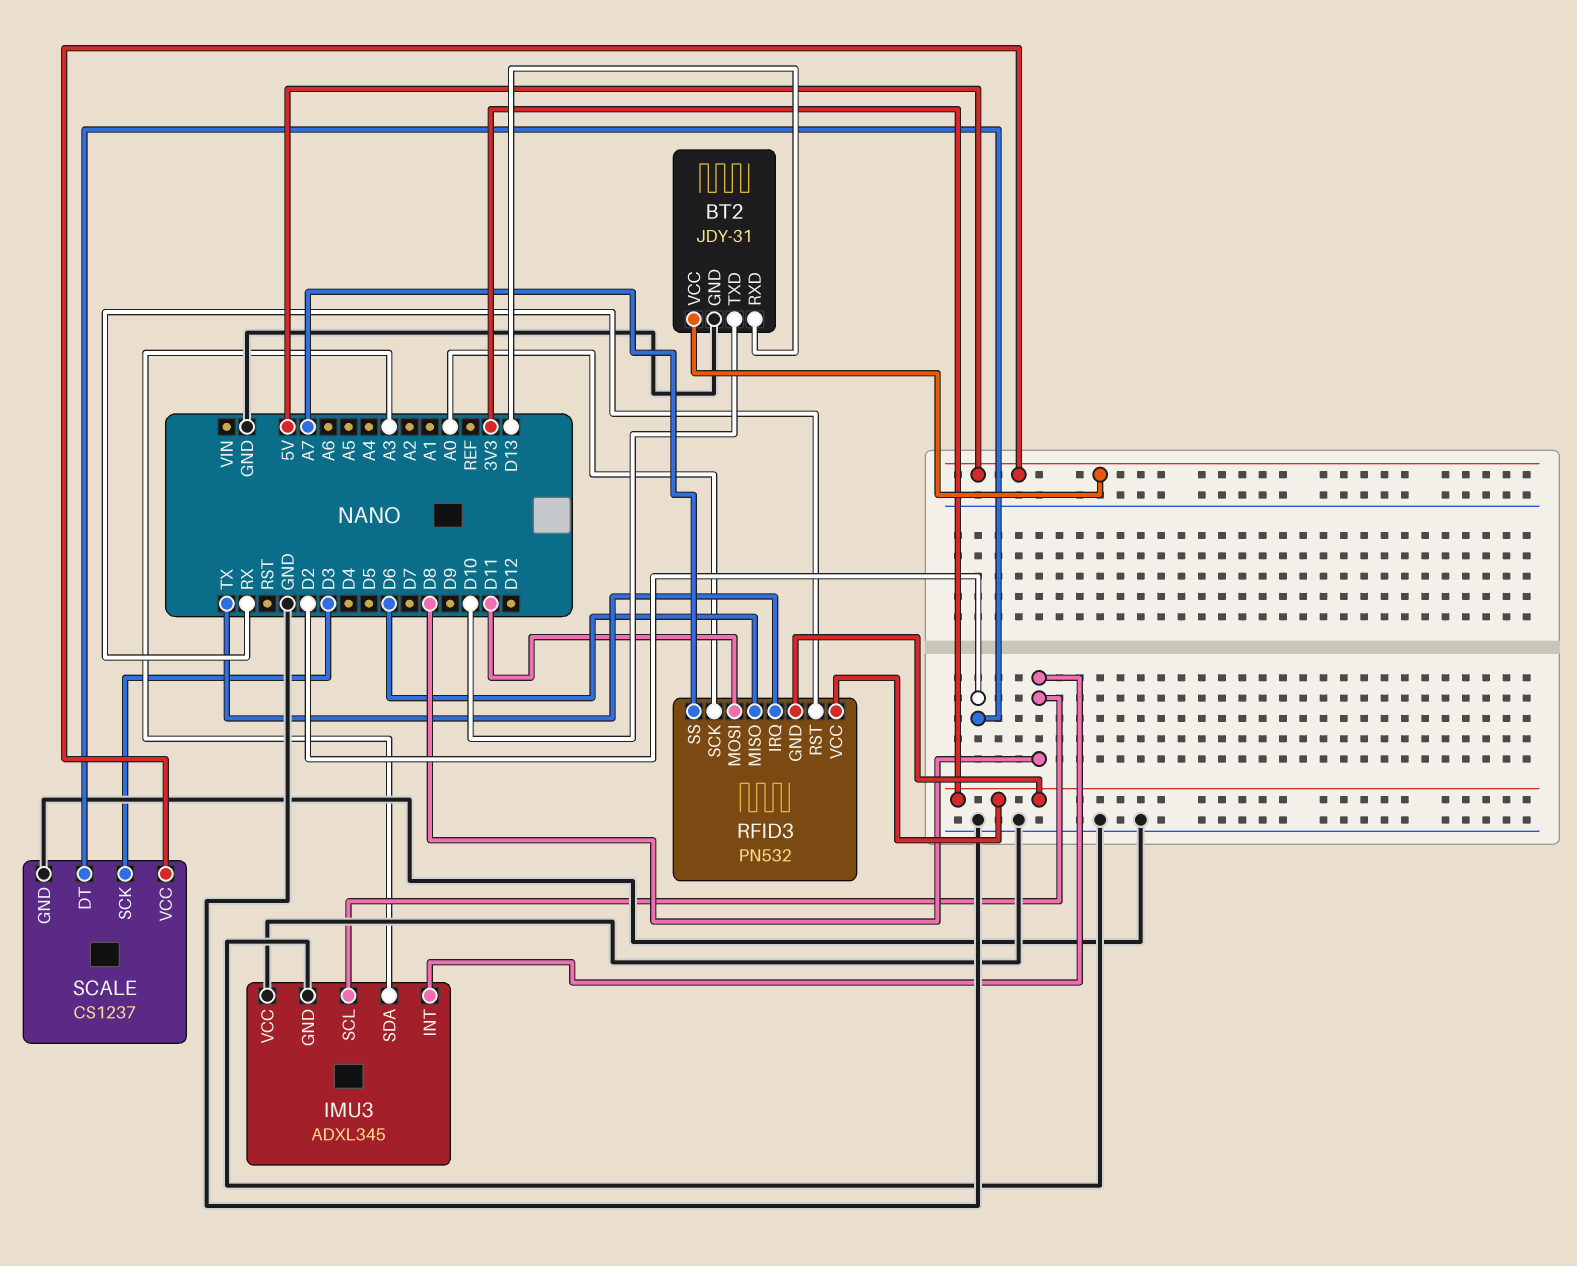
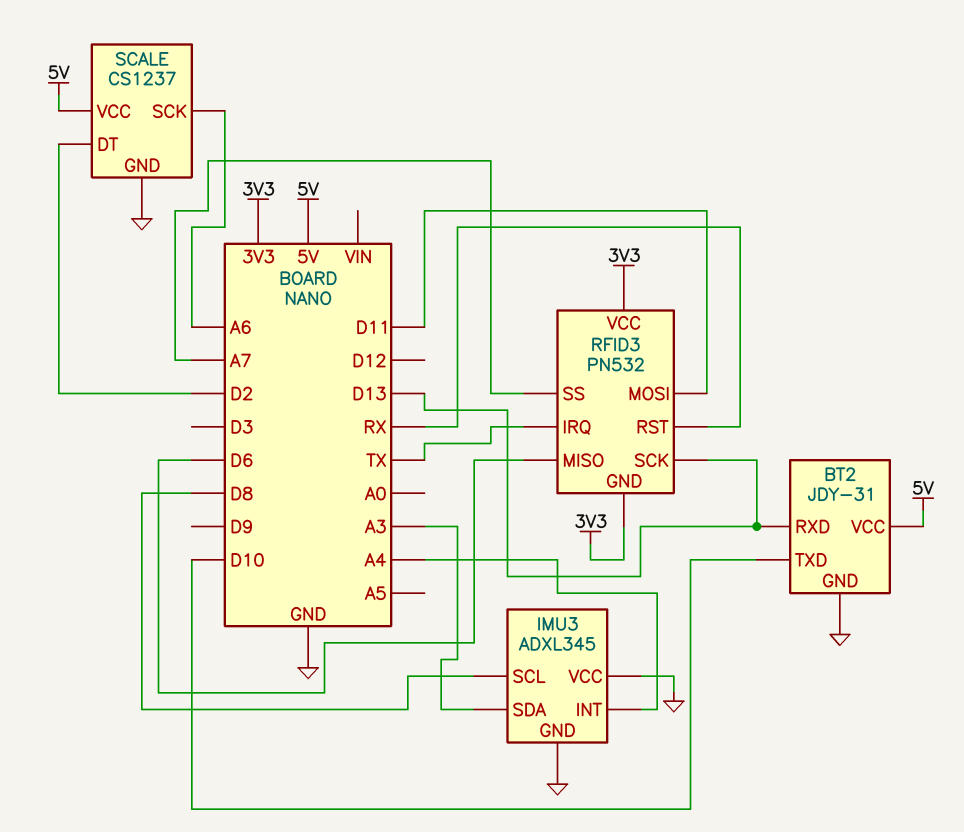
IMU3 pin INT: D8 -> A4
RFID3 pin SCK: A0 -> D13
SCALE pin SCK: D3 -> A6

